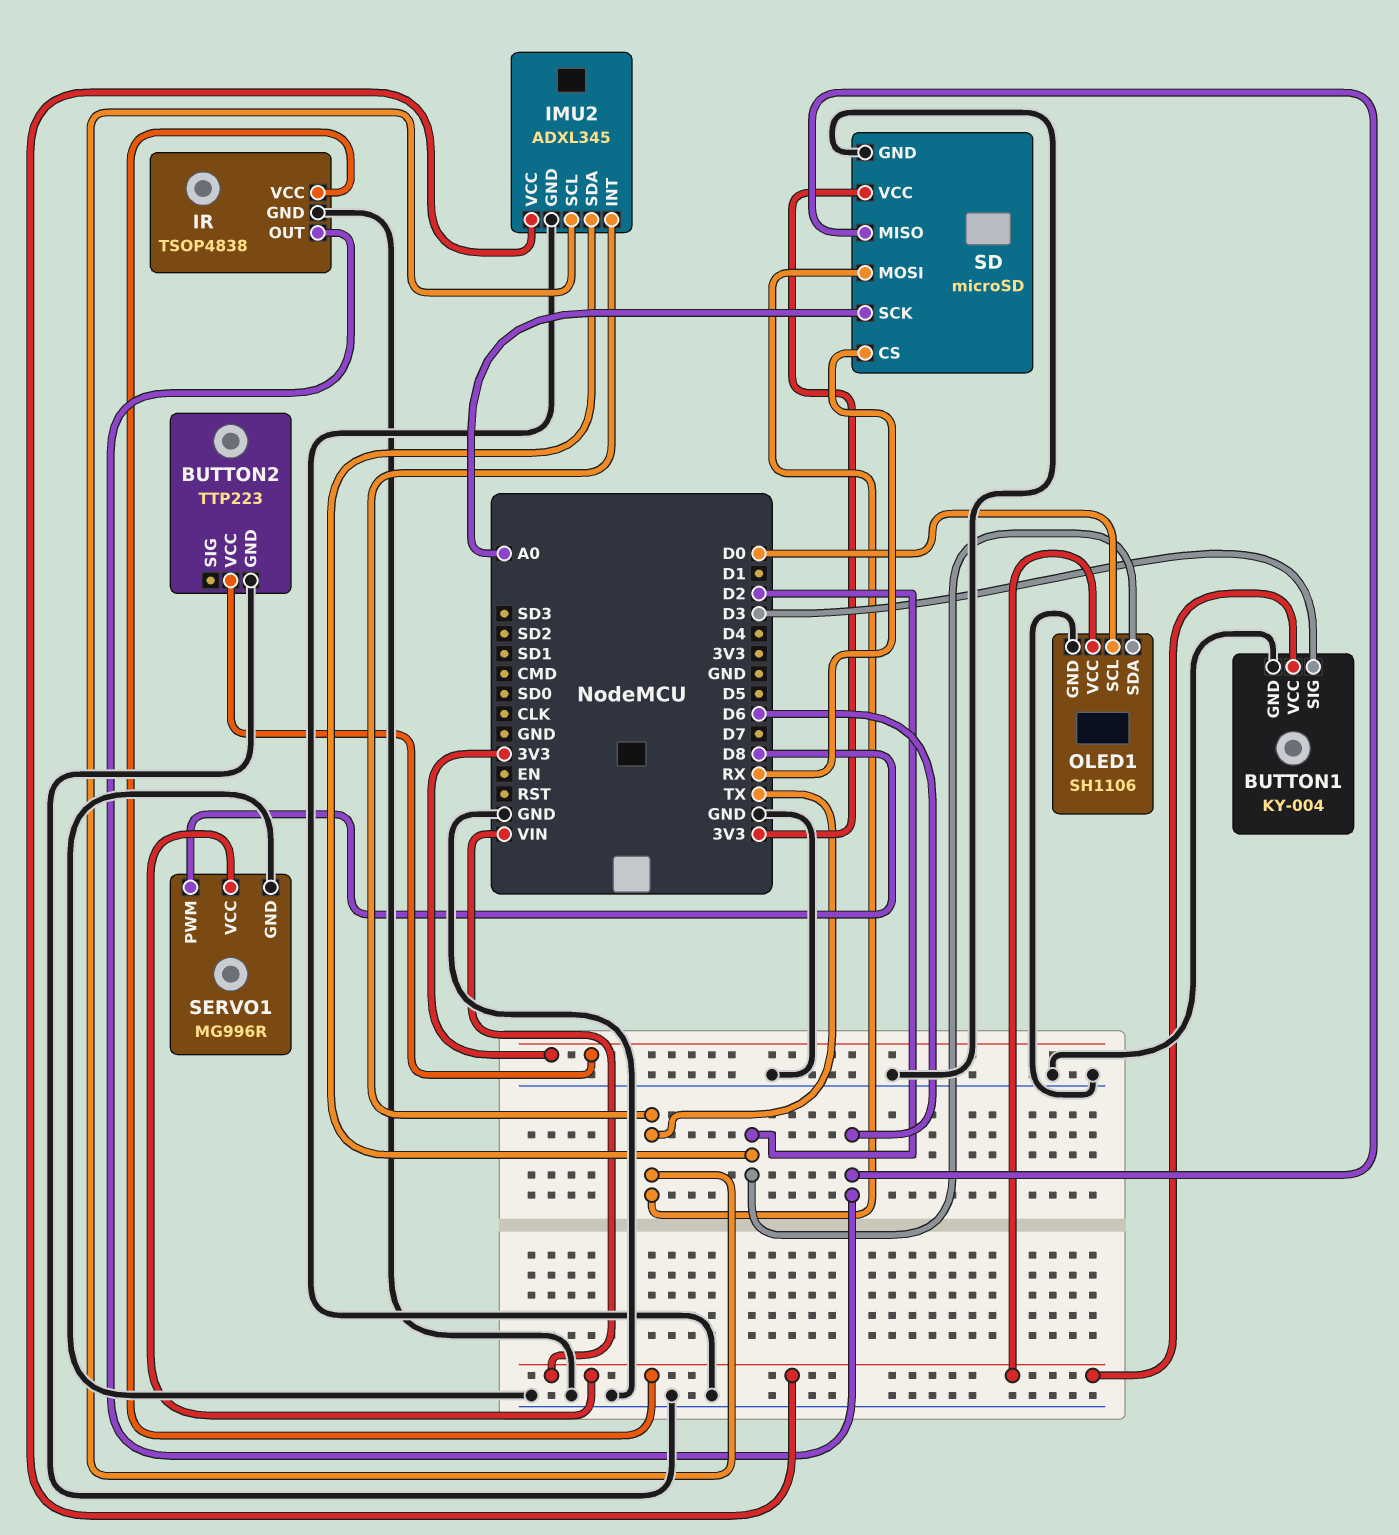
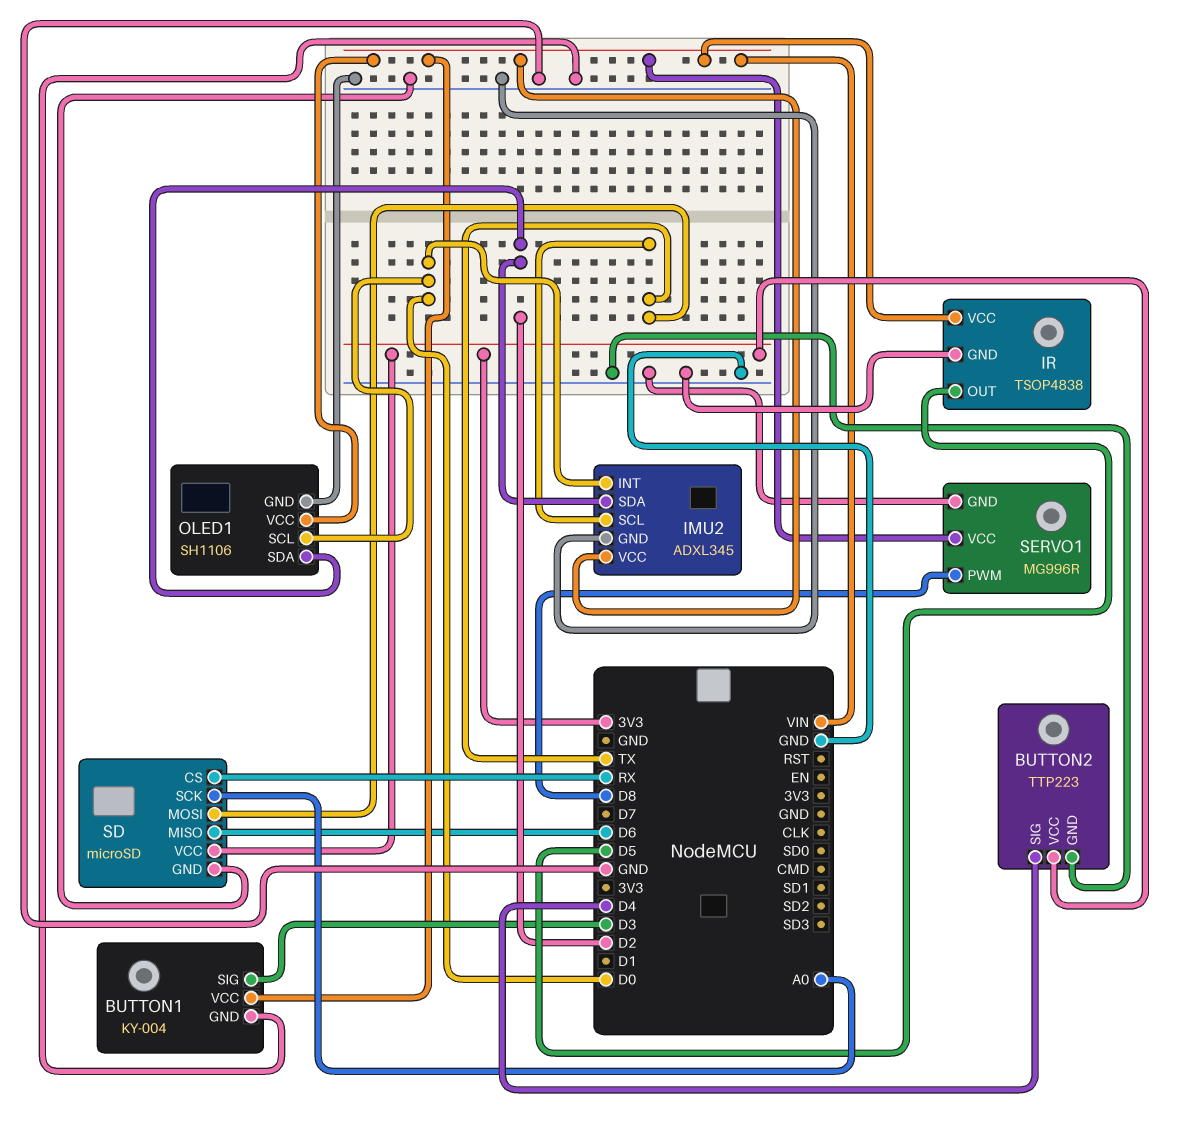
BUTTON2 pin SIG: none -> D4
IMU2 pin INT: TX -> D0
IR pin OUT: D6 -> D5

